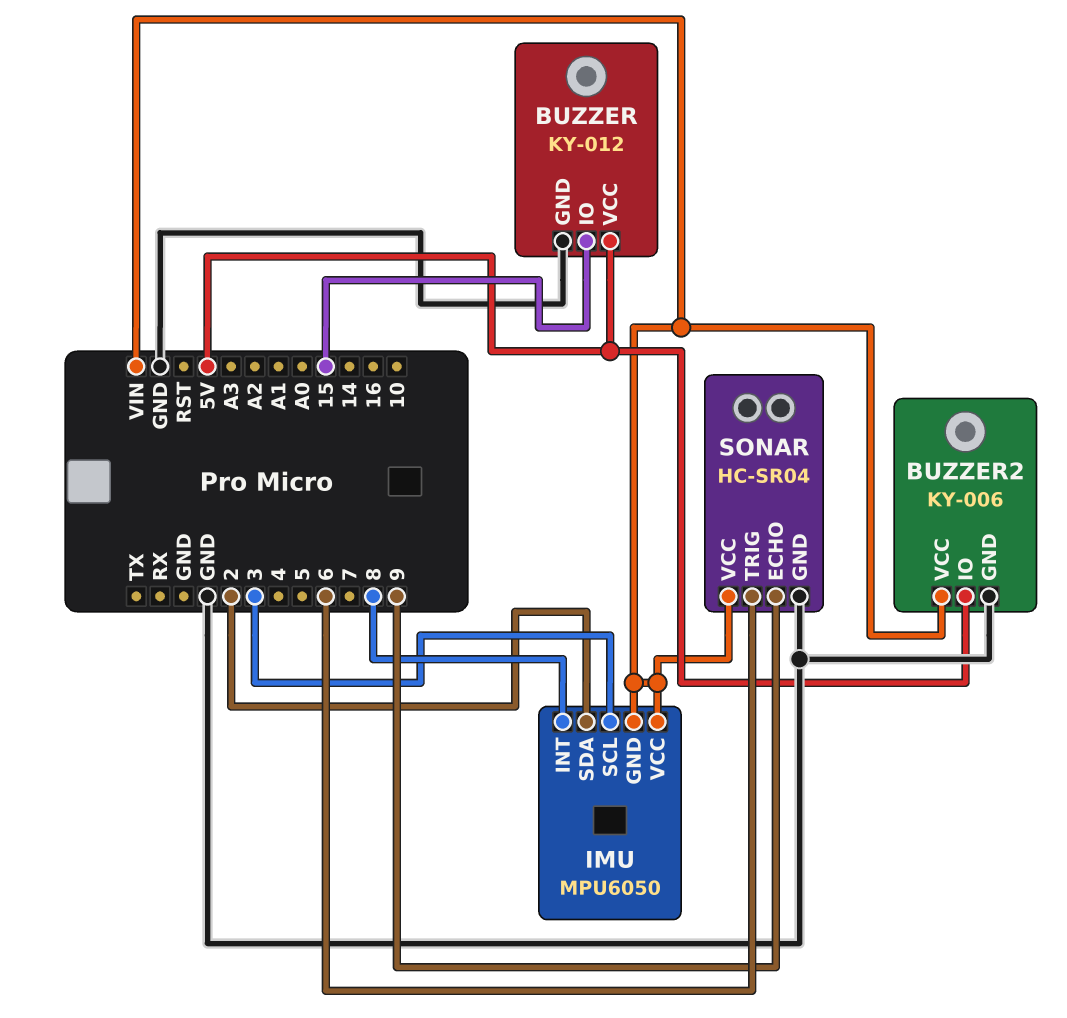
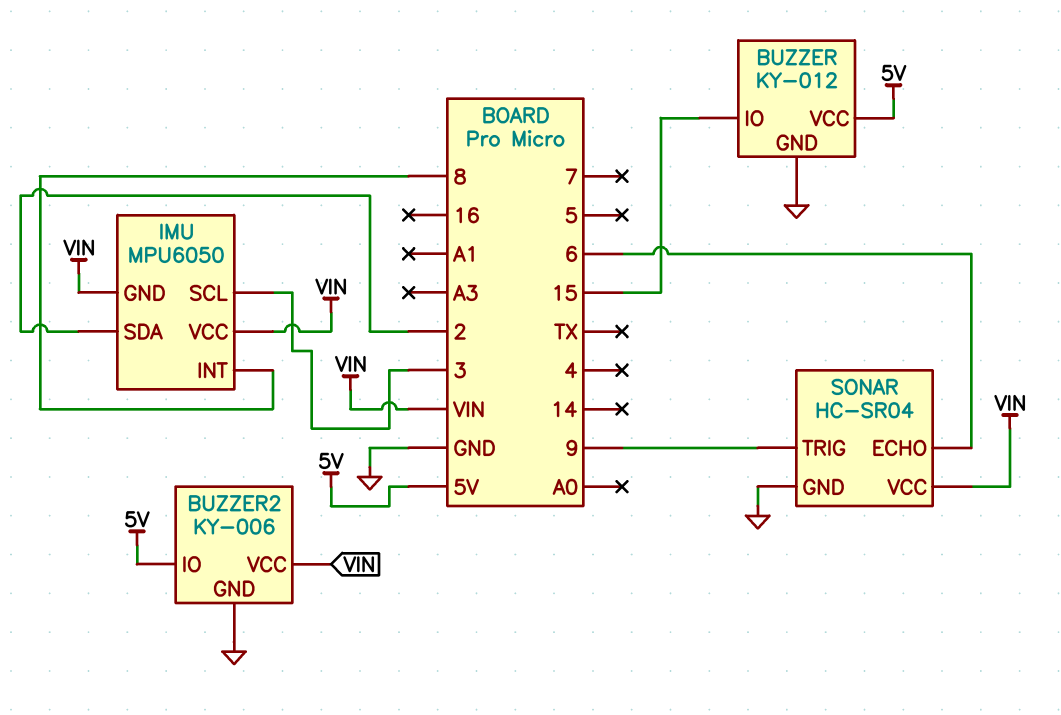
SONAR pin ECHO: 9 -> 6
SONAR pin TRIG: 6 -> 9

